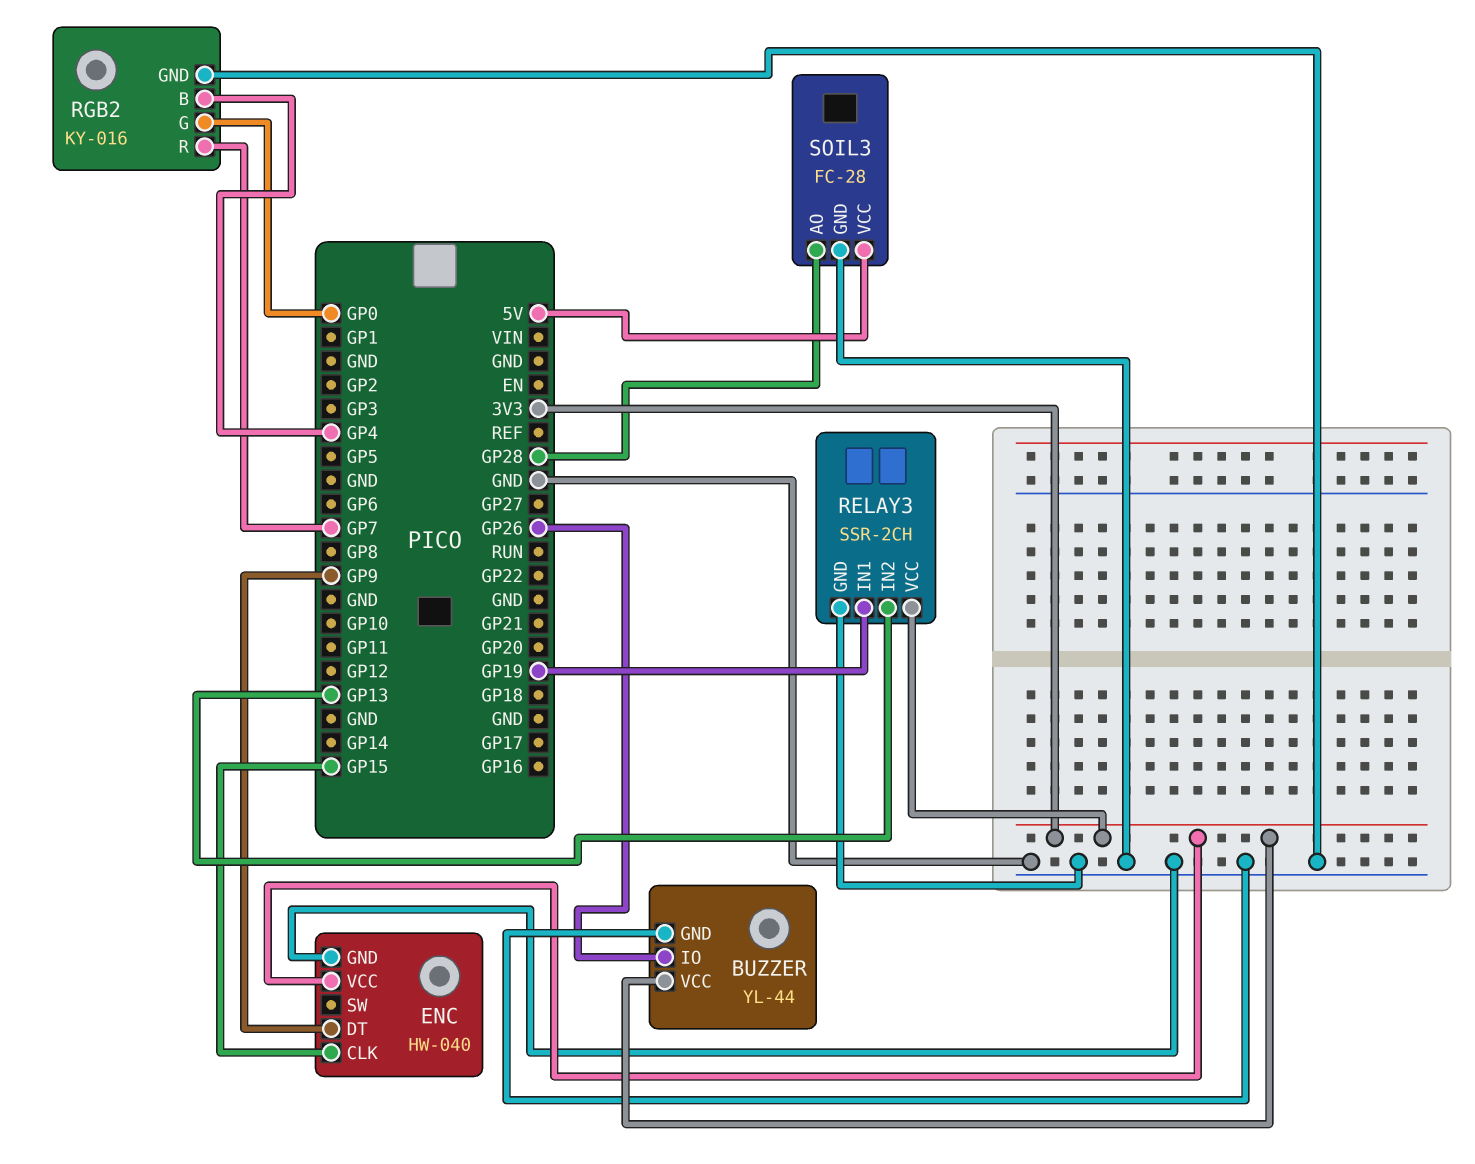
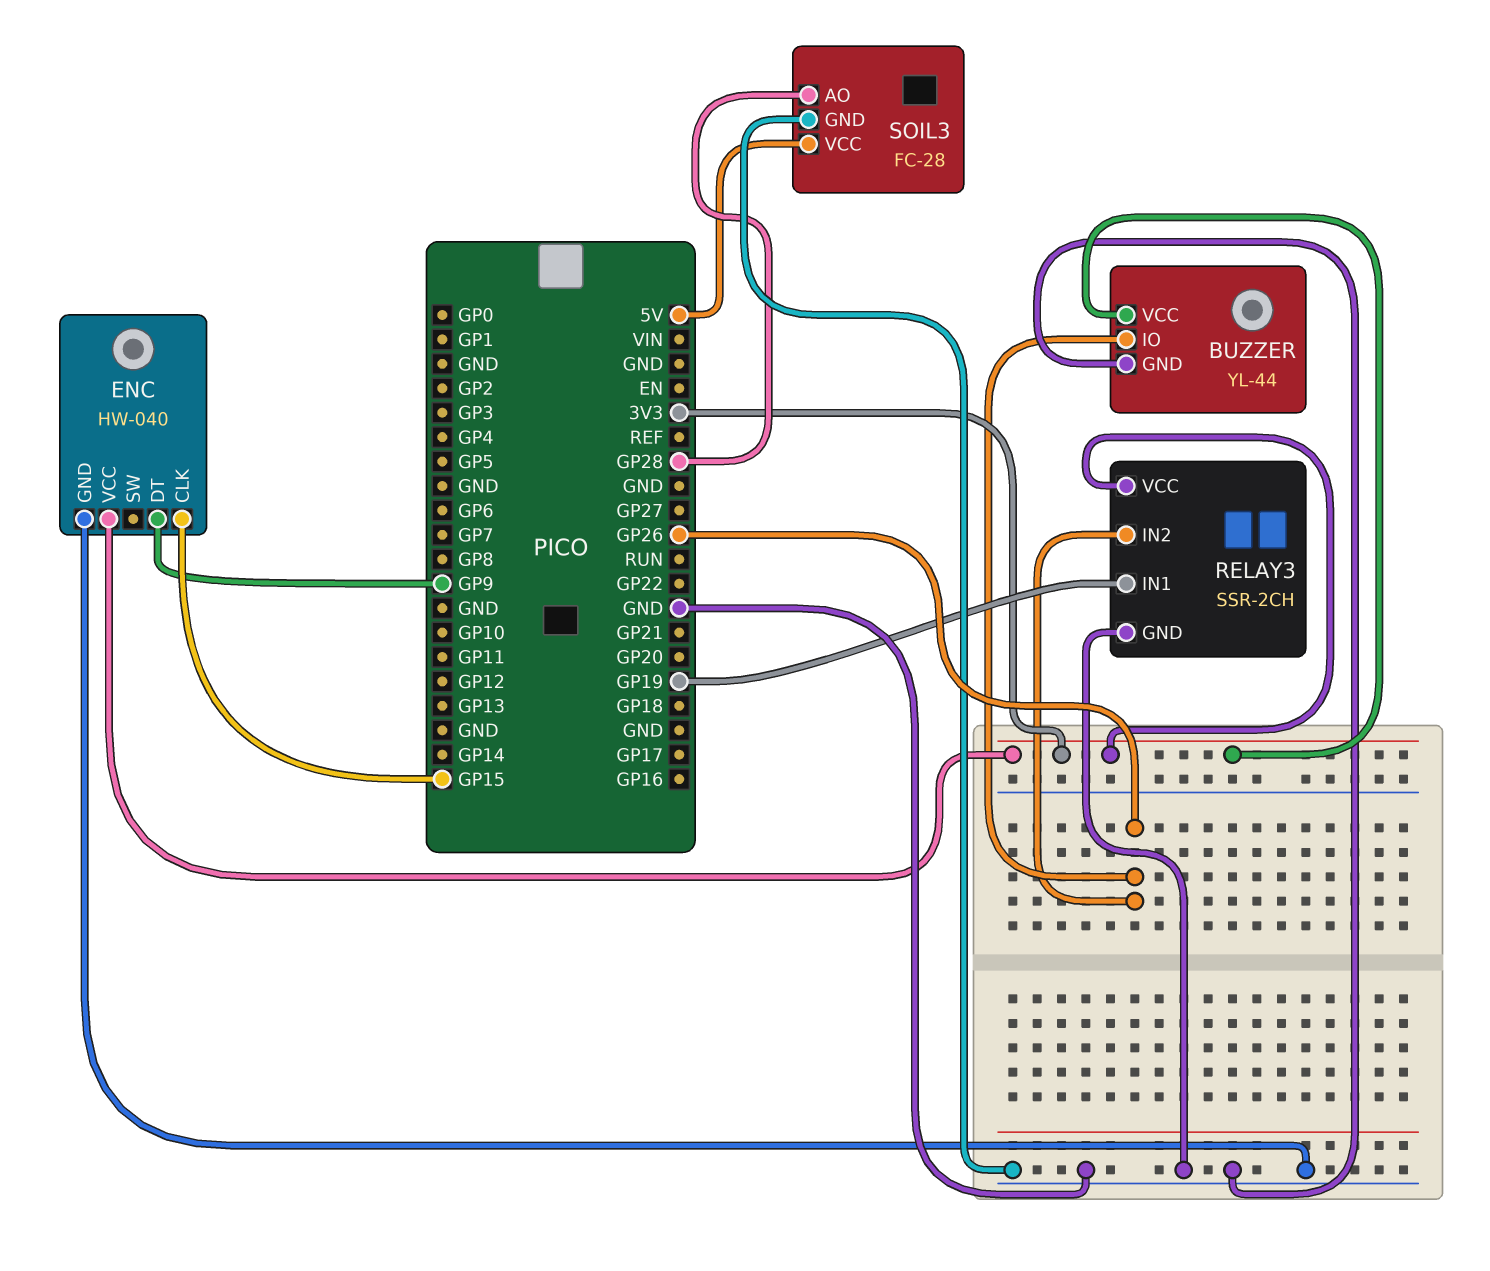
RELAY3 pin IN2: GP13 -> GP26
RGB2: KY-016 -> none
RGB2 pin B: GP4 -> none
RGB2 pin G: GP0 -> none
RGB2 pin GND: GND -> none
RGB2 pin R: GP7 -> none

